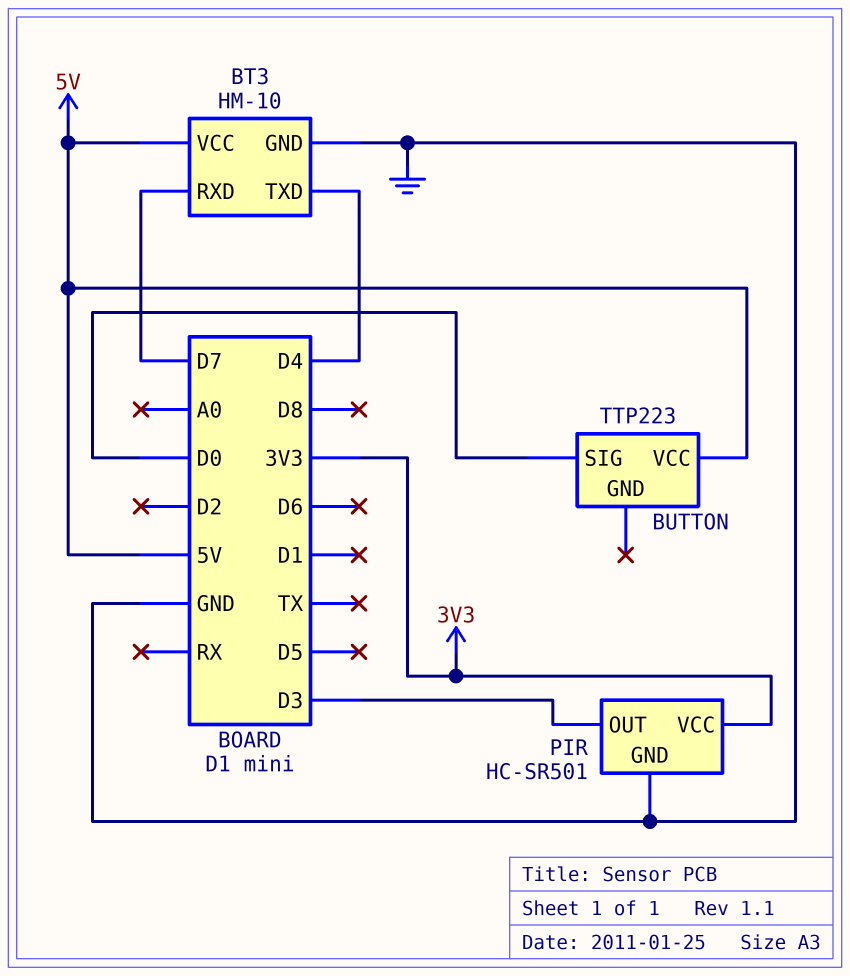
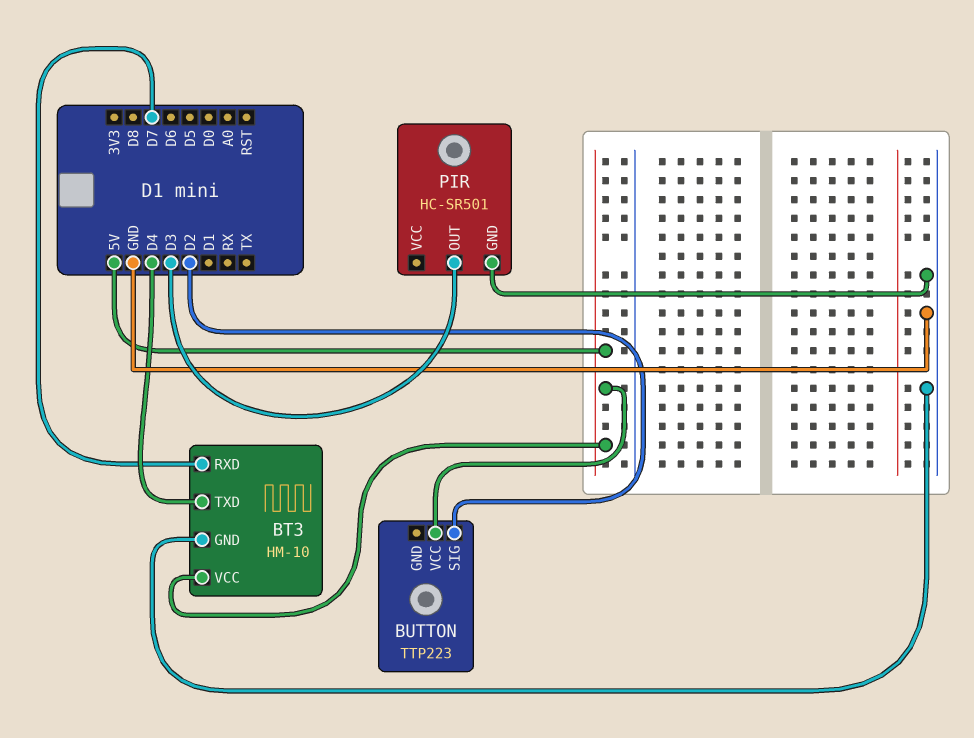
BUTTON pin SIG: D0 -> D2
PIR pin VCC: 3V3 -> none

